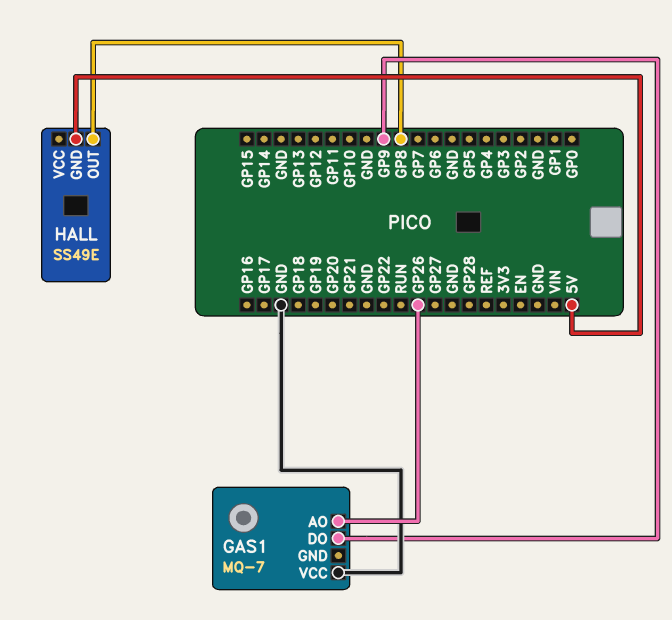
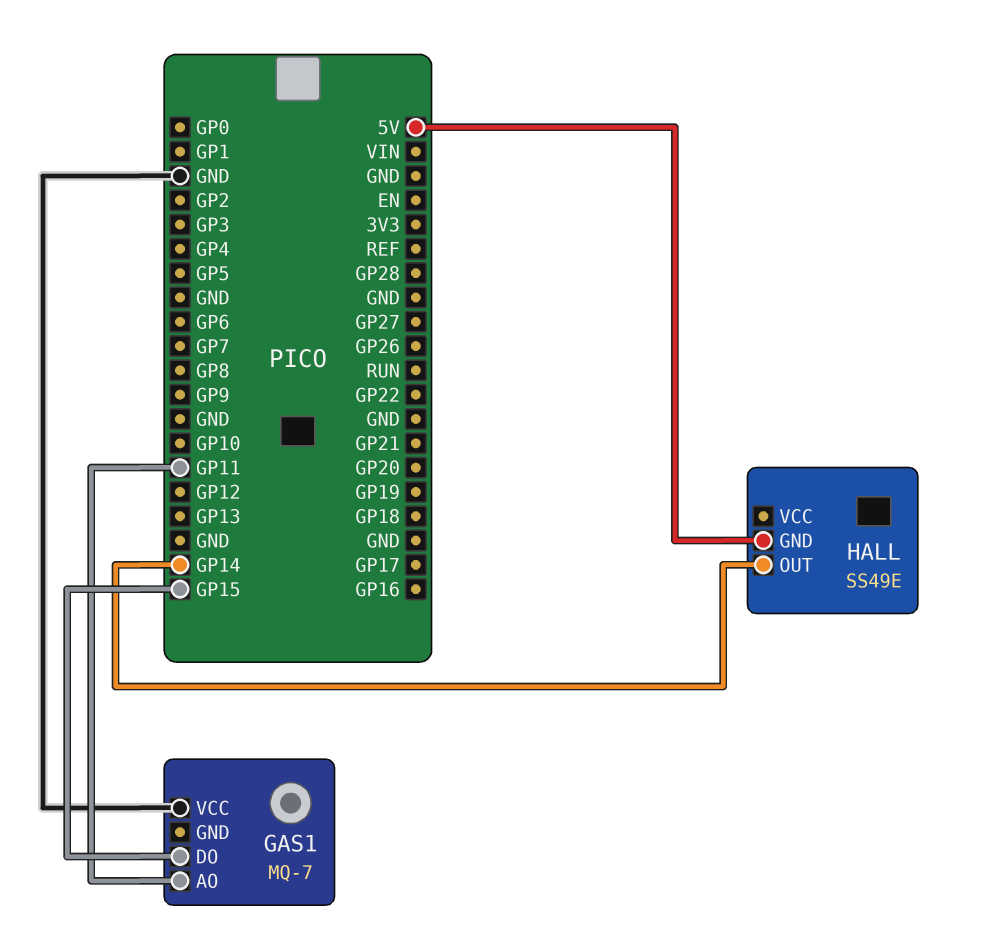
GAS1 pin AO: GP26 -> GP11
GAS1 pin DO: GP9 -> GP15
HALL pin OUT: GP8 -> GP14

